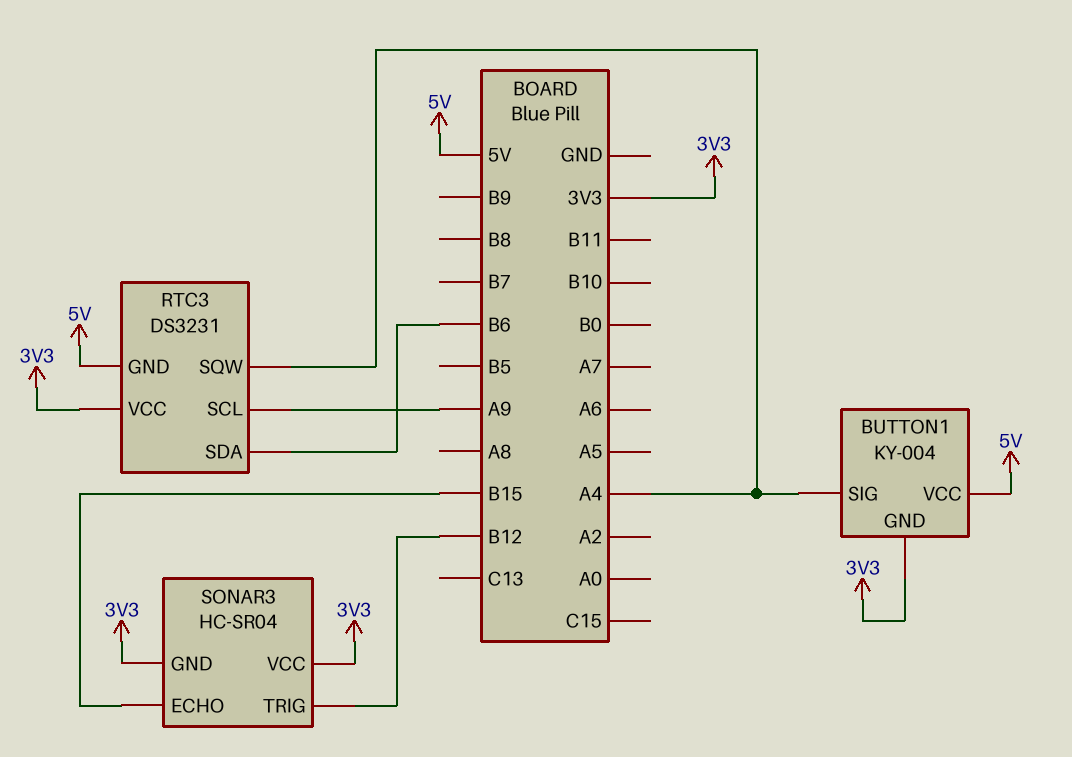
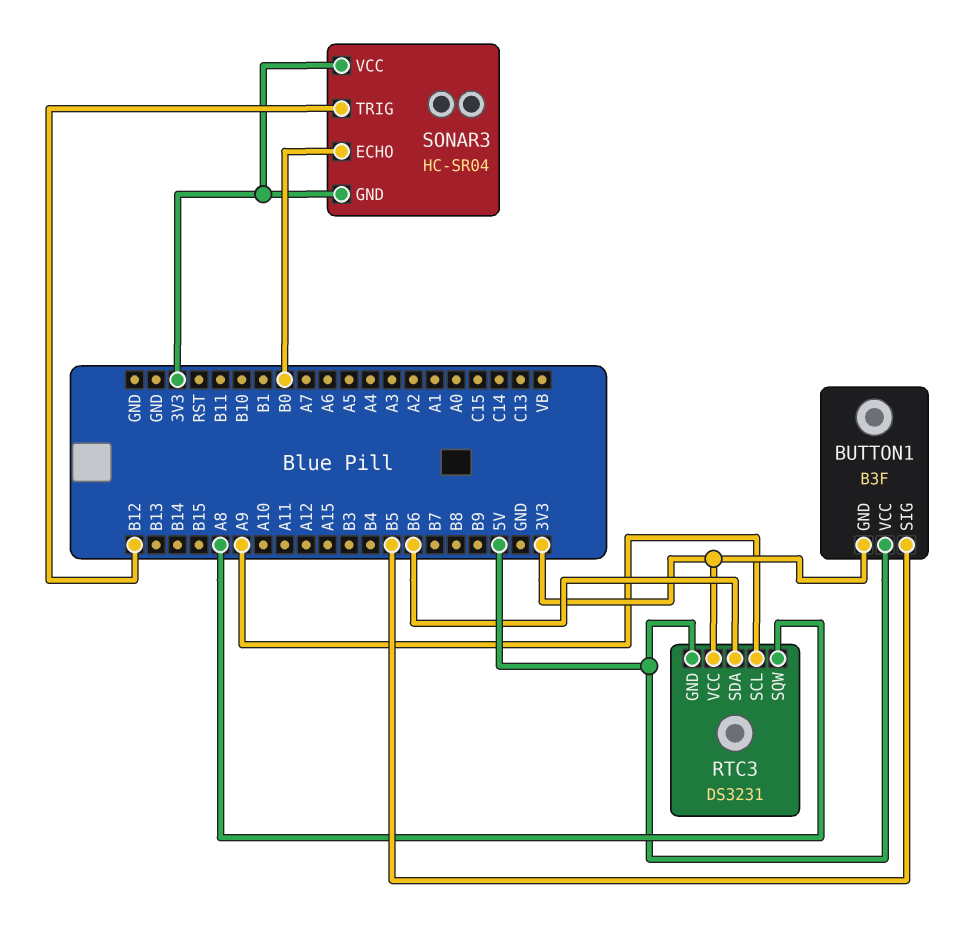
BUTTON1: KY-004 -> B3F
BUTTON1 pin SIG: A4 -> B5
RTC3 pin SQW: A4 -> A8
SONAR3 pin ECHO: B15 -> B0

